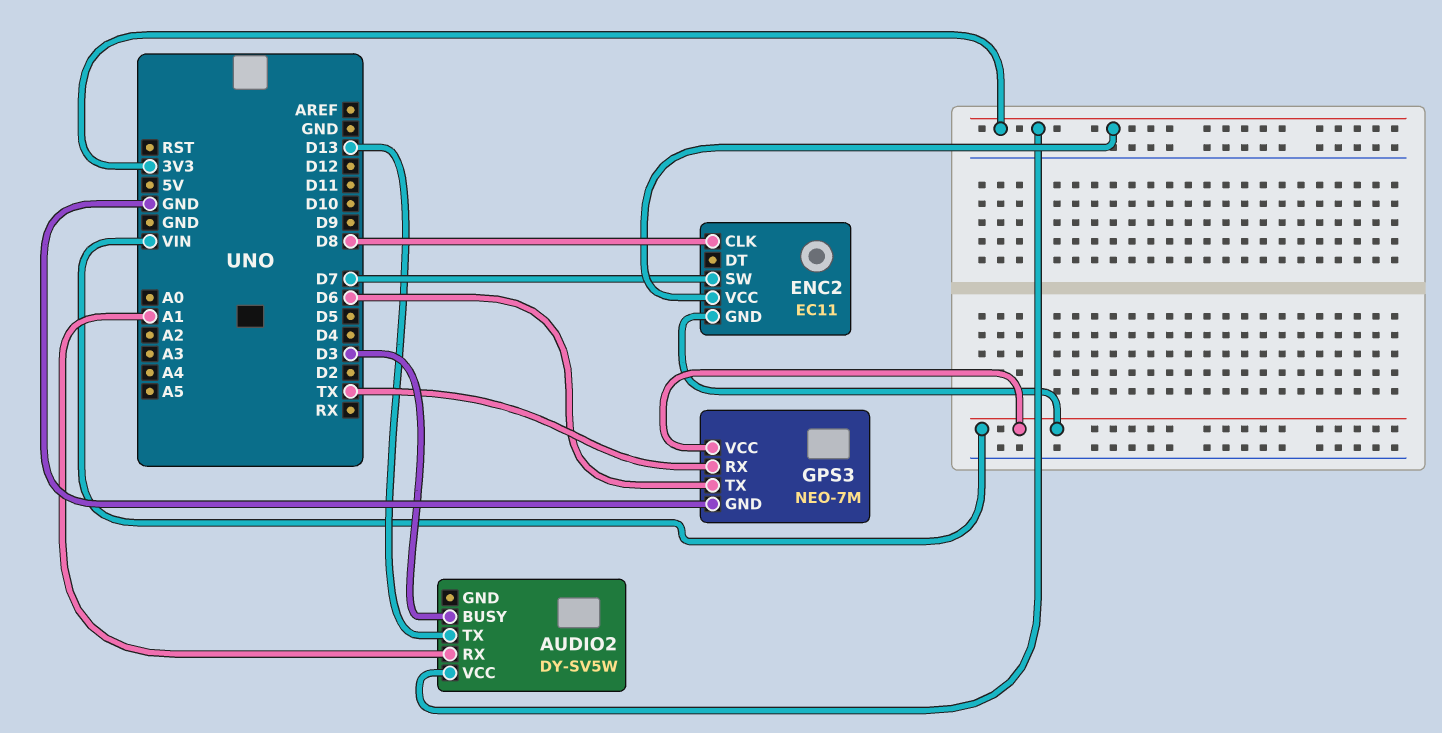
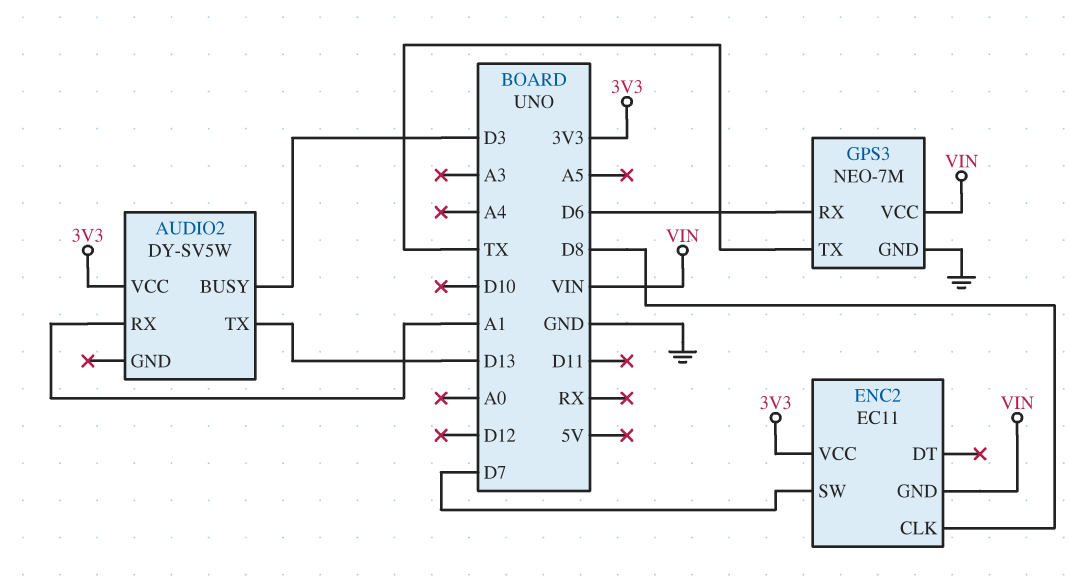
GPS3 pin RX: TX -> D6
GPS3 pin TX: D6 -> TX

